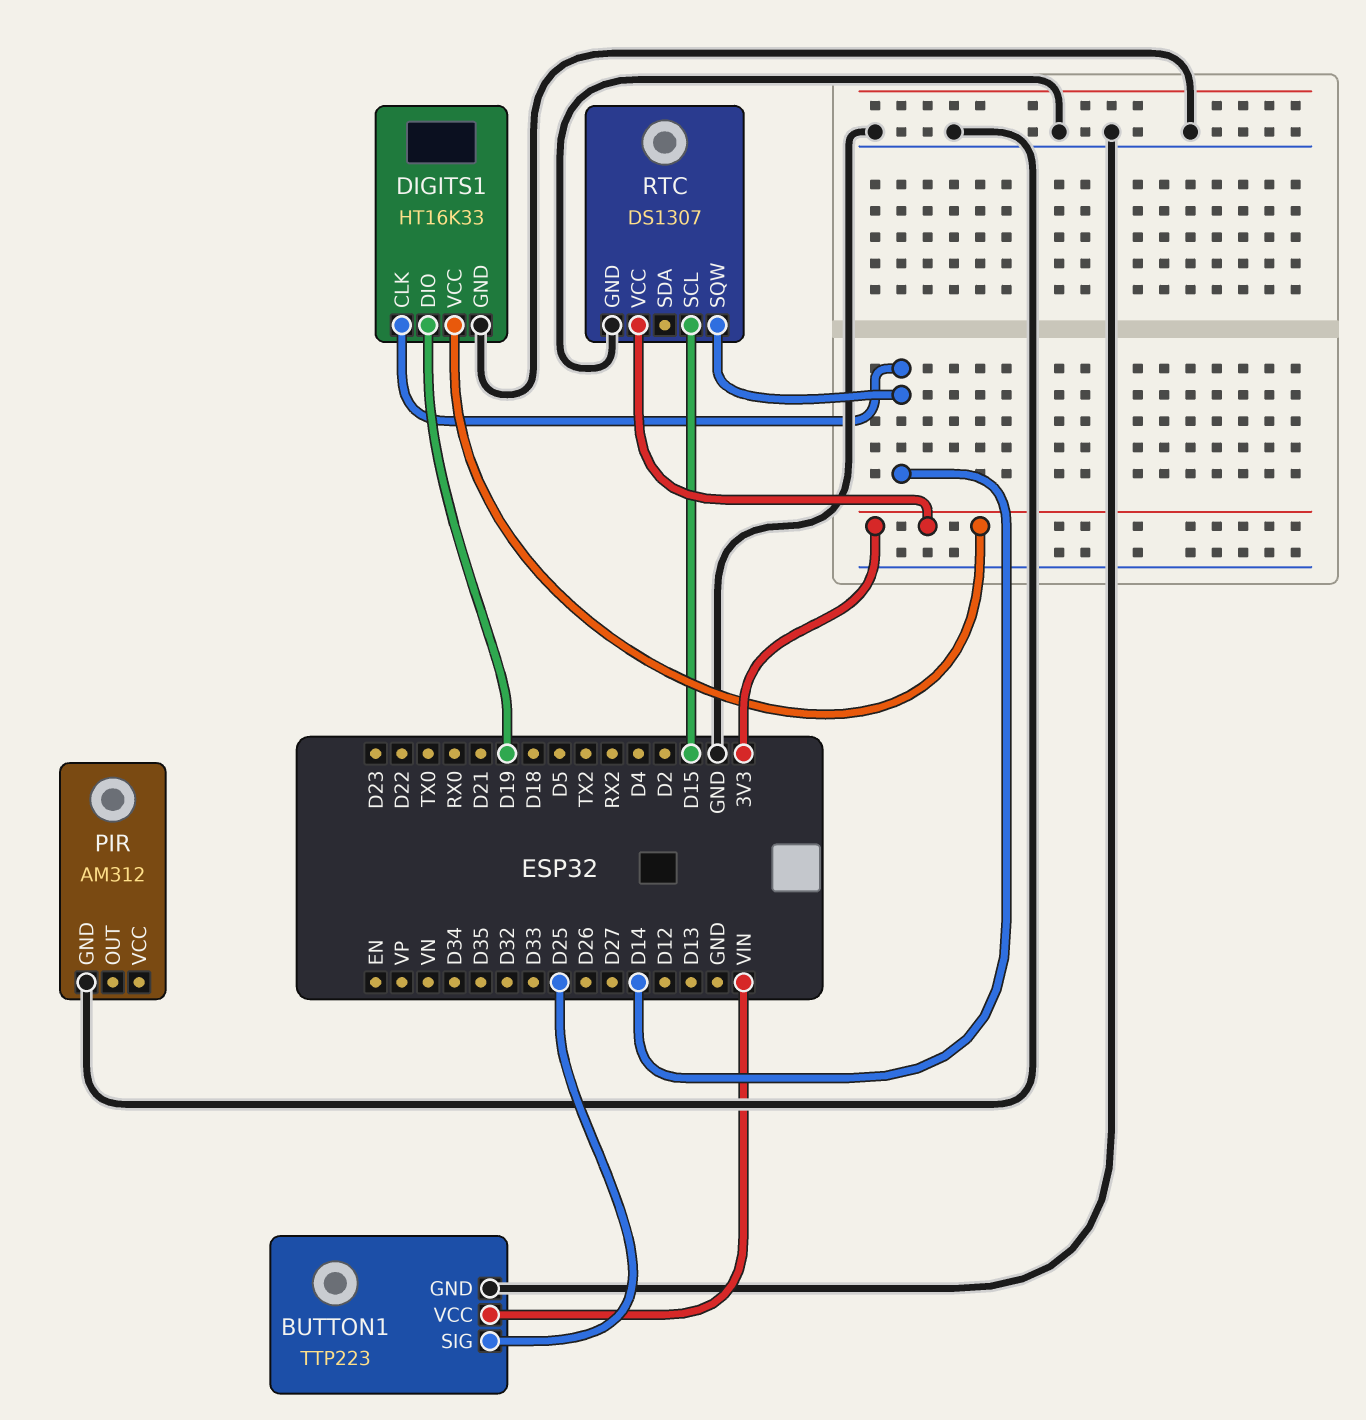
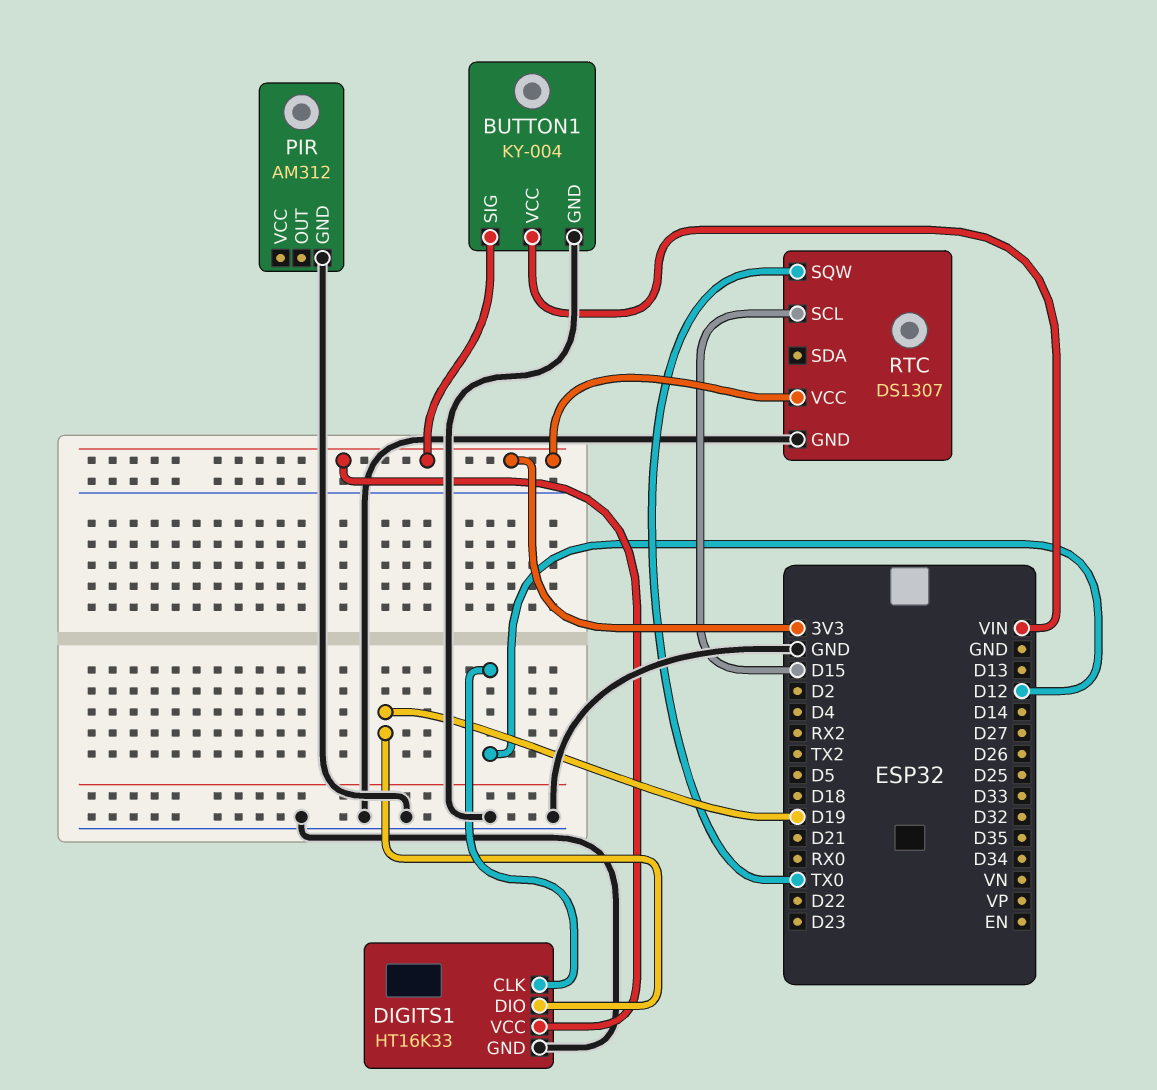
BUTTON1: TTP223 -> KY-004
BUTTON1 pin SIG: D25 -> 3V3
DIGITS1 pin CLK: D14 -> D12
RTC pin SQW: D14 -> TX0

